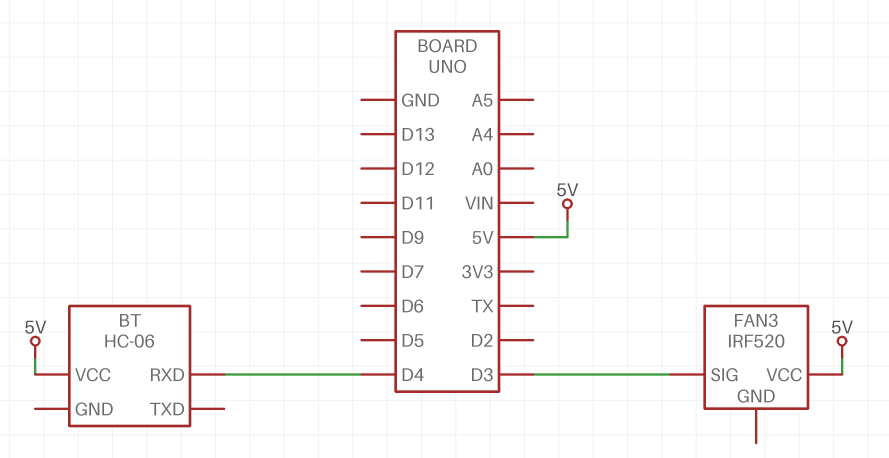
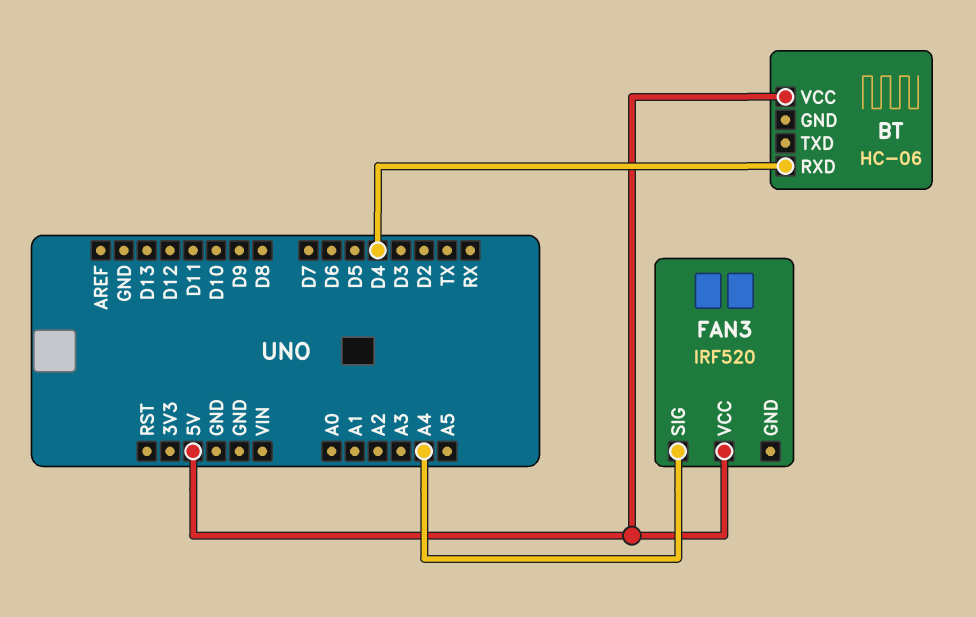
FAN3 pin SIG: D3 -> A4

